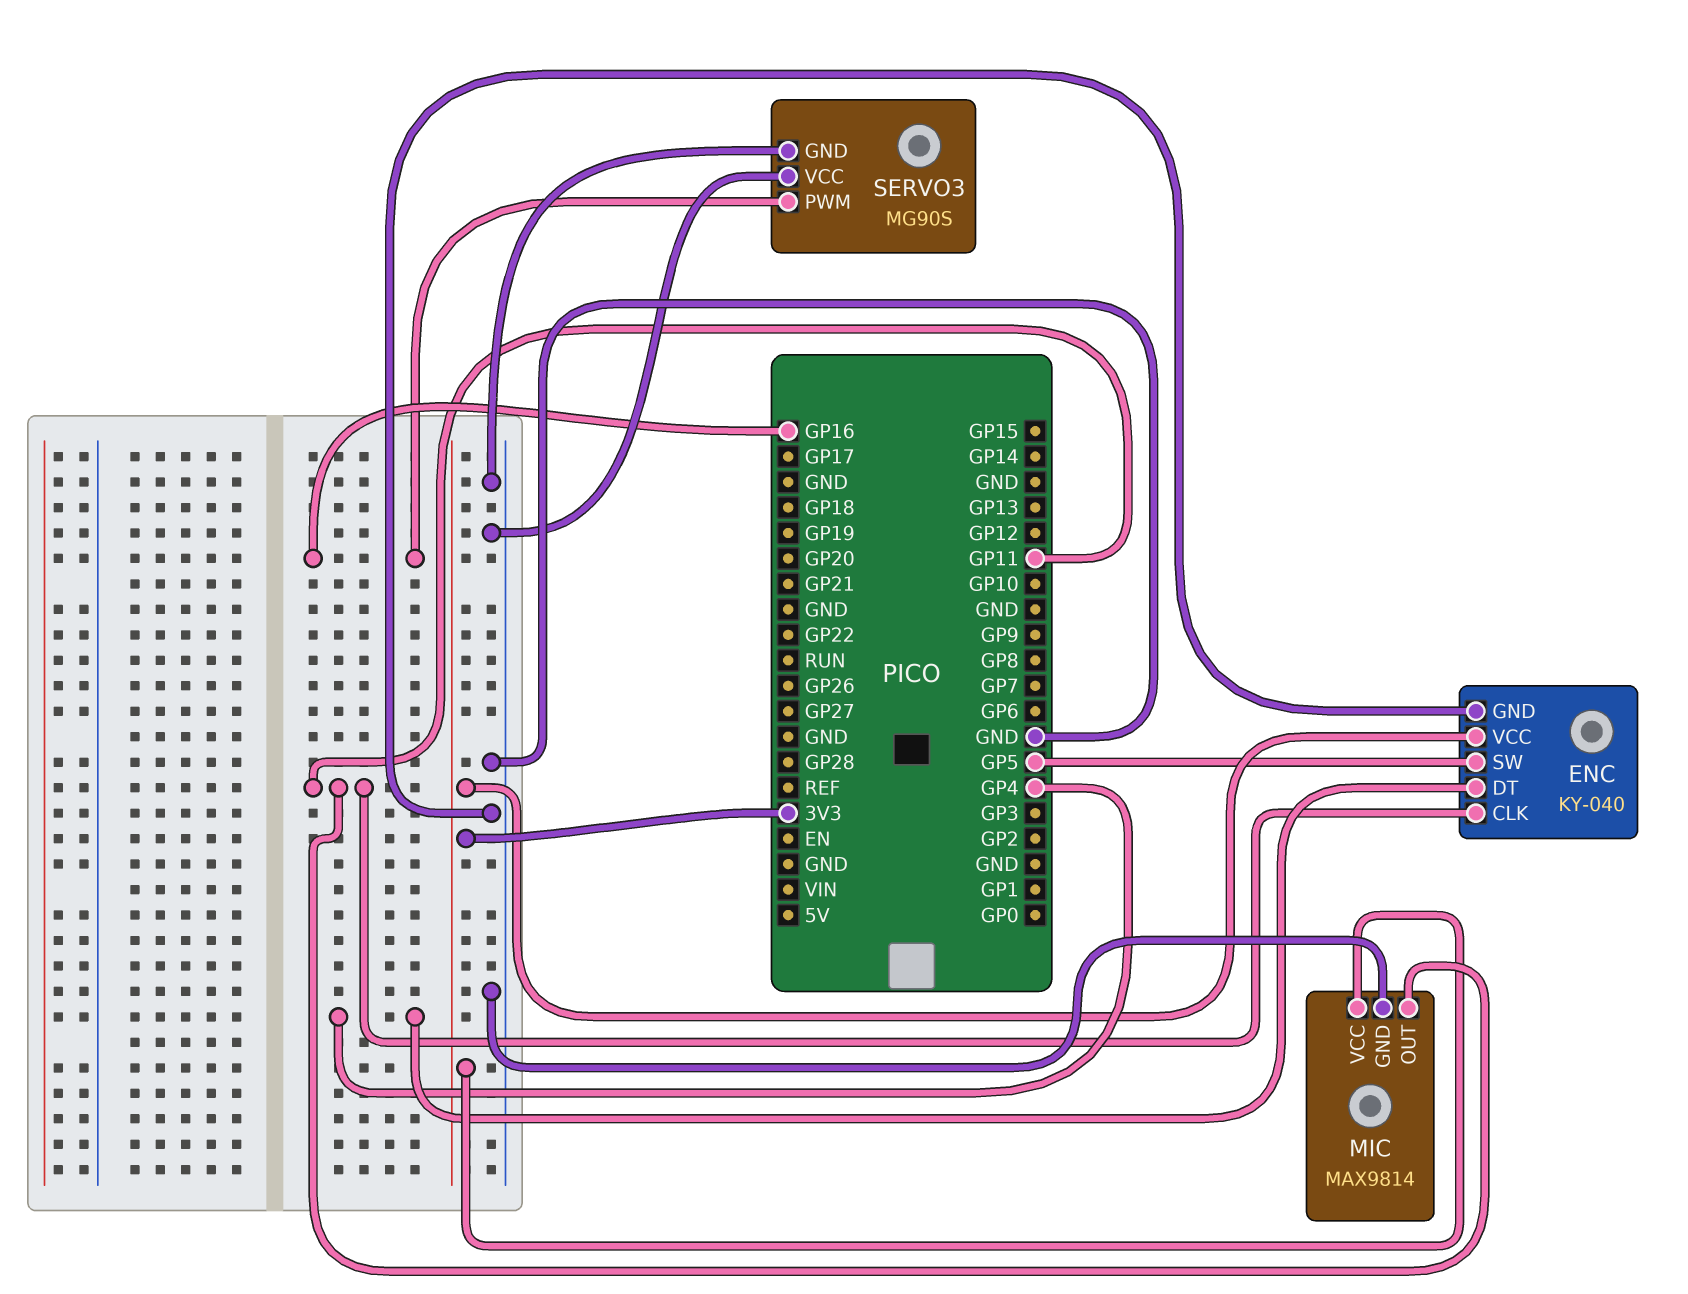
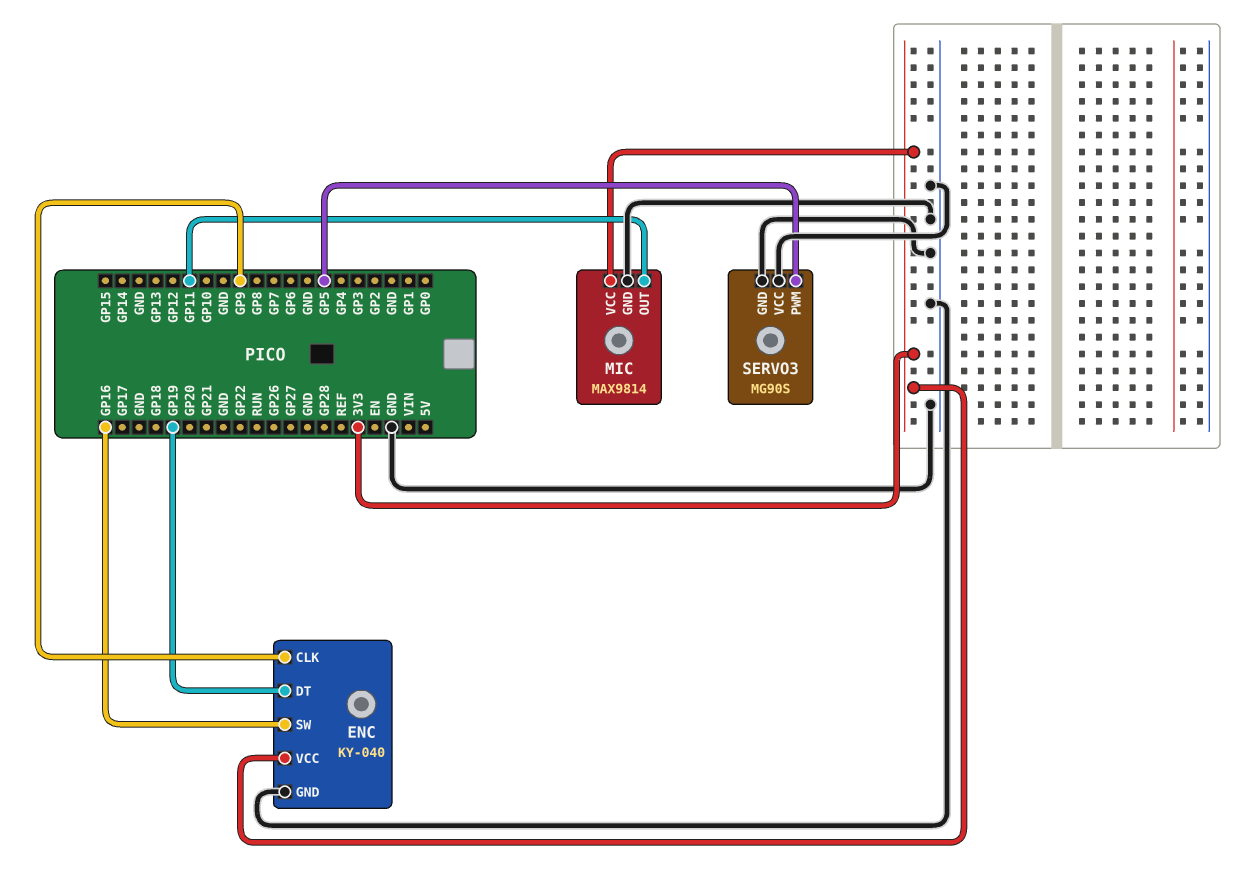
ENC pin CLK: GP11 -> GP9
ENC pin DT: GP4 -> GP19
ENC pin SW: GP5 -> GP16
SERVO3 pin PWM: GP16 -> GP5

